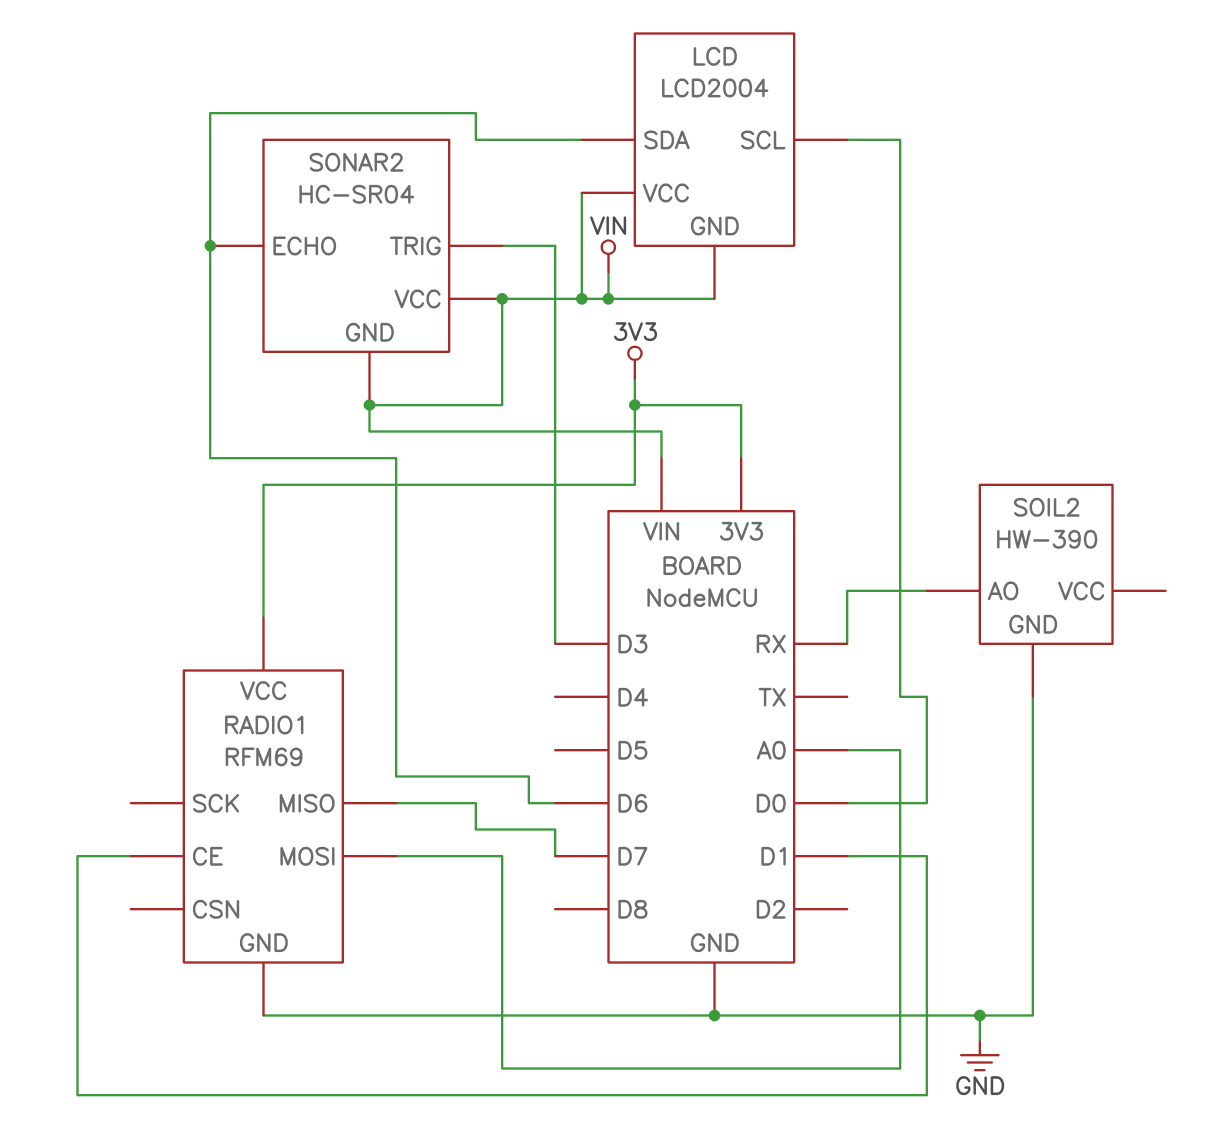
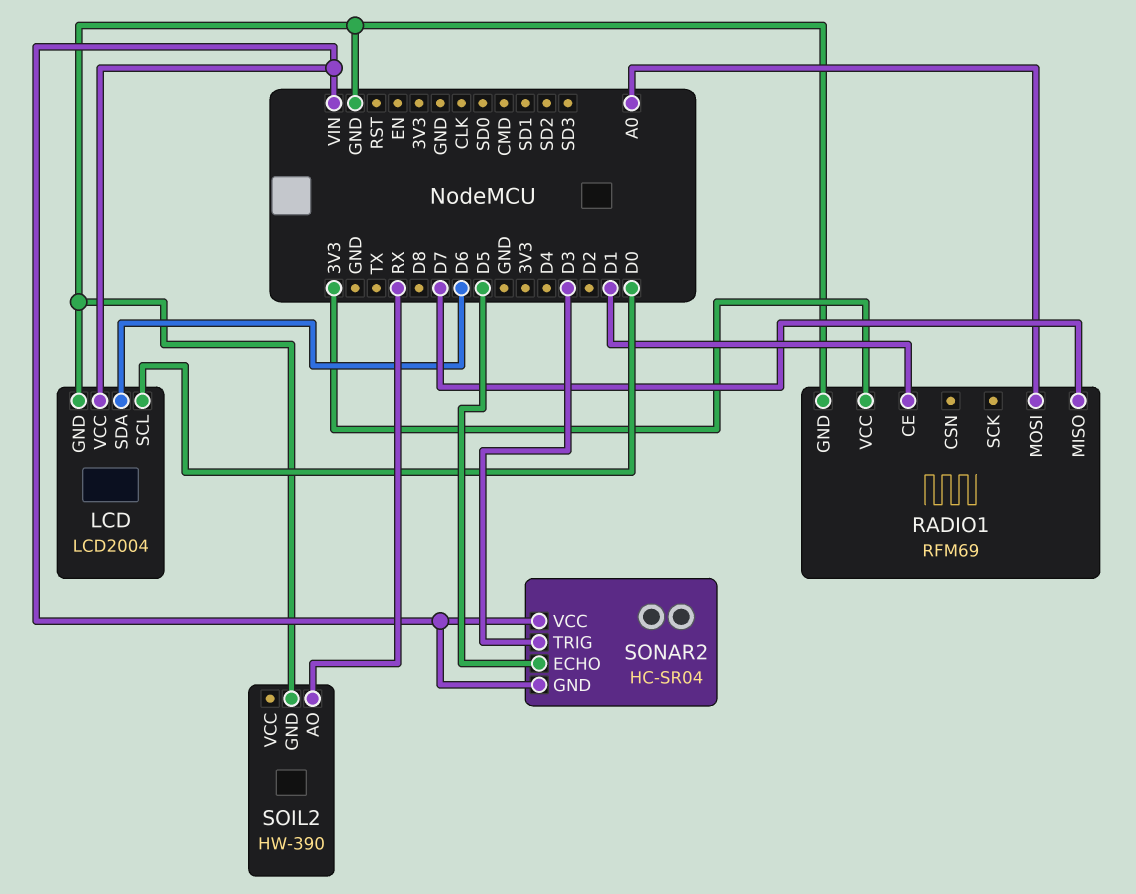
LCD pin GND: VIN -> GND
SONAR2 pin ECHO: D6 -> D5

